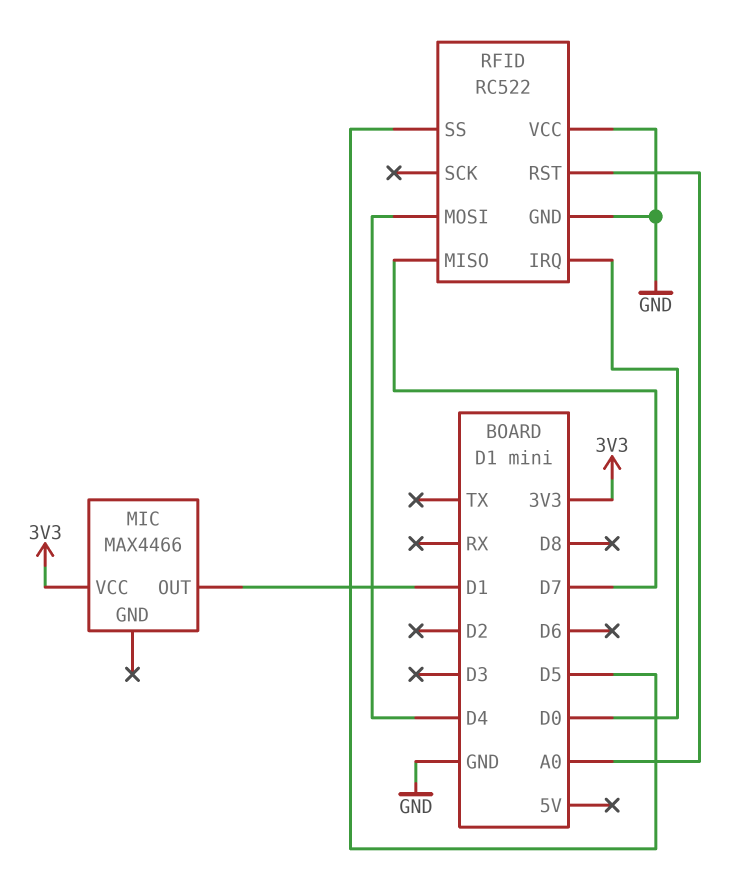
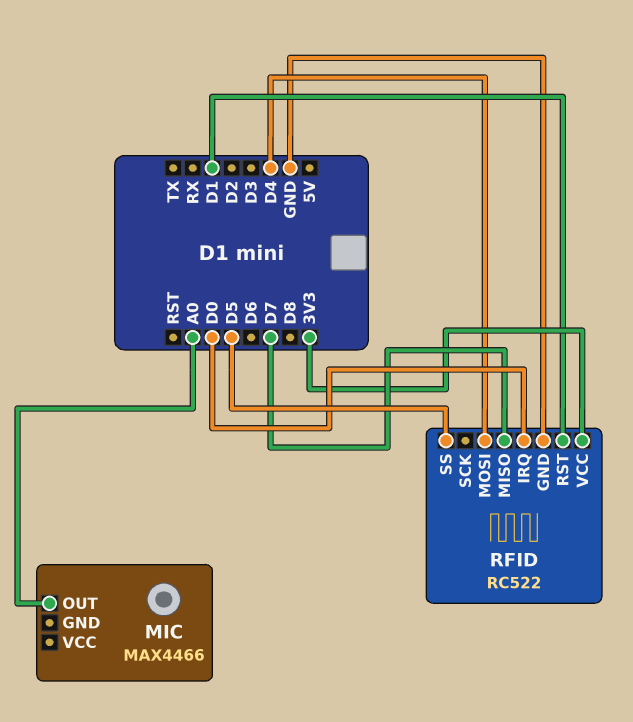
MIC pin OUT: D1 -> A0
MIC pin VCC: 3V3 -> none
RFID pin RST: A0 -> D1
RFID pin VCC: GND -> 3V3

